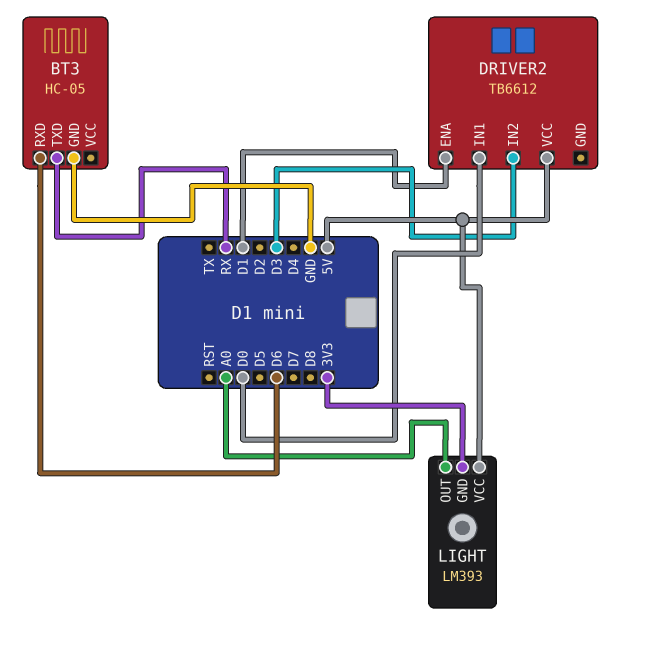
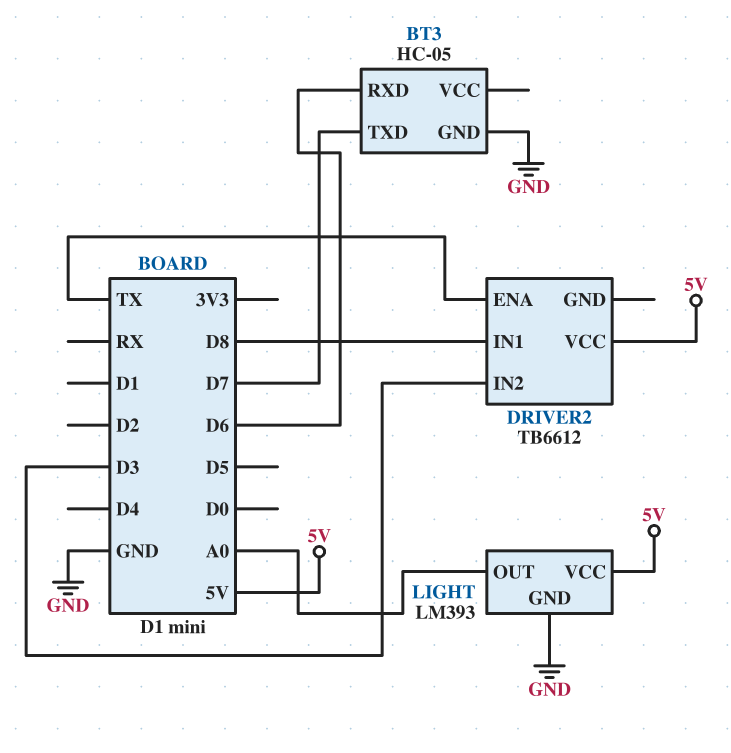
BT3 pin TXD: RX -> D7
DRIVER2 pin ENA: D1 -> TX
DRIVER2 pin IN1: D0 -> D8
LIGHT pin GND: 3V3 -> GND

